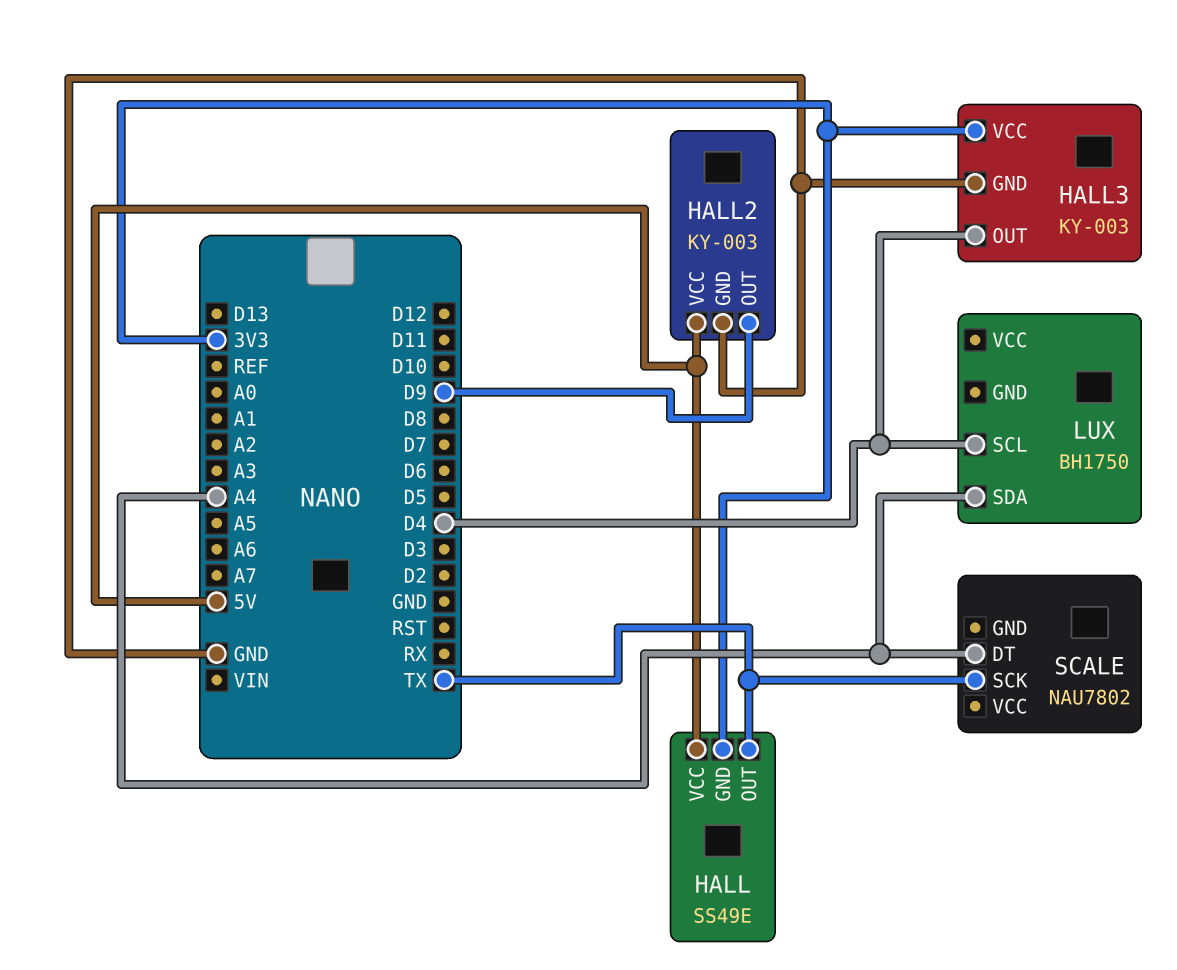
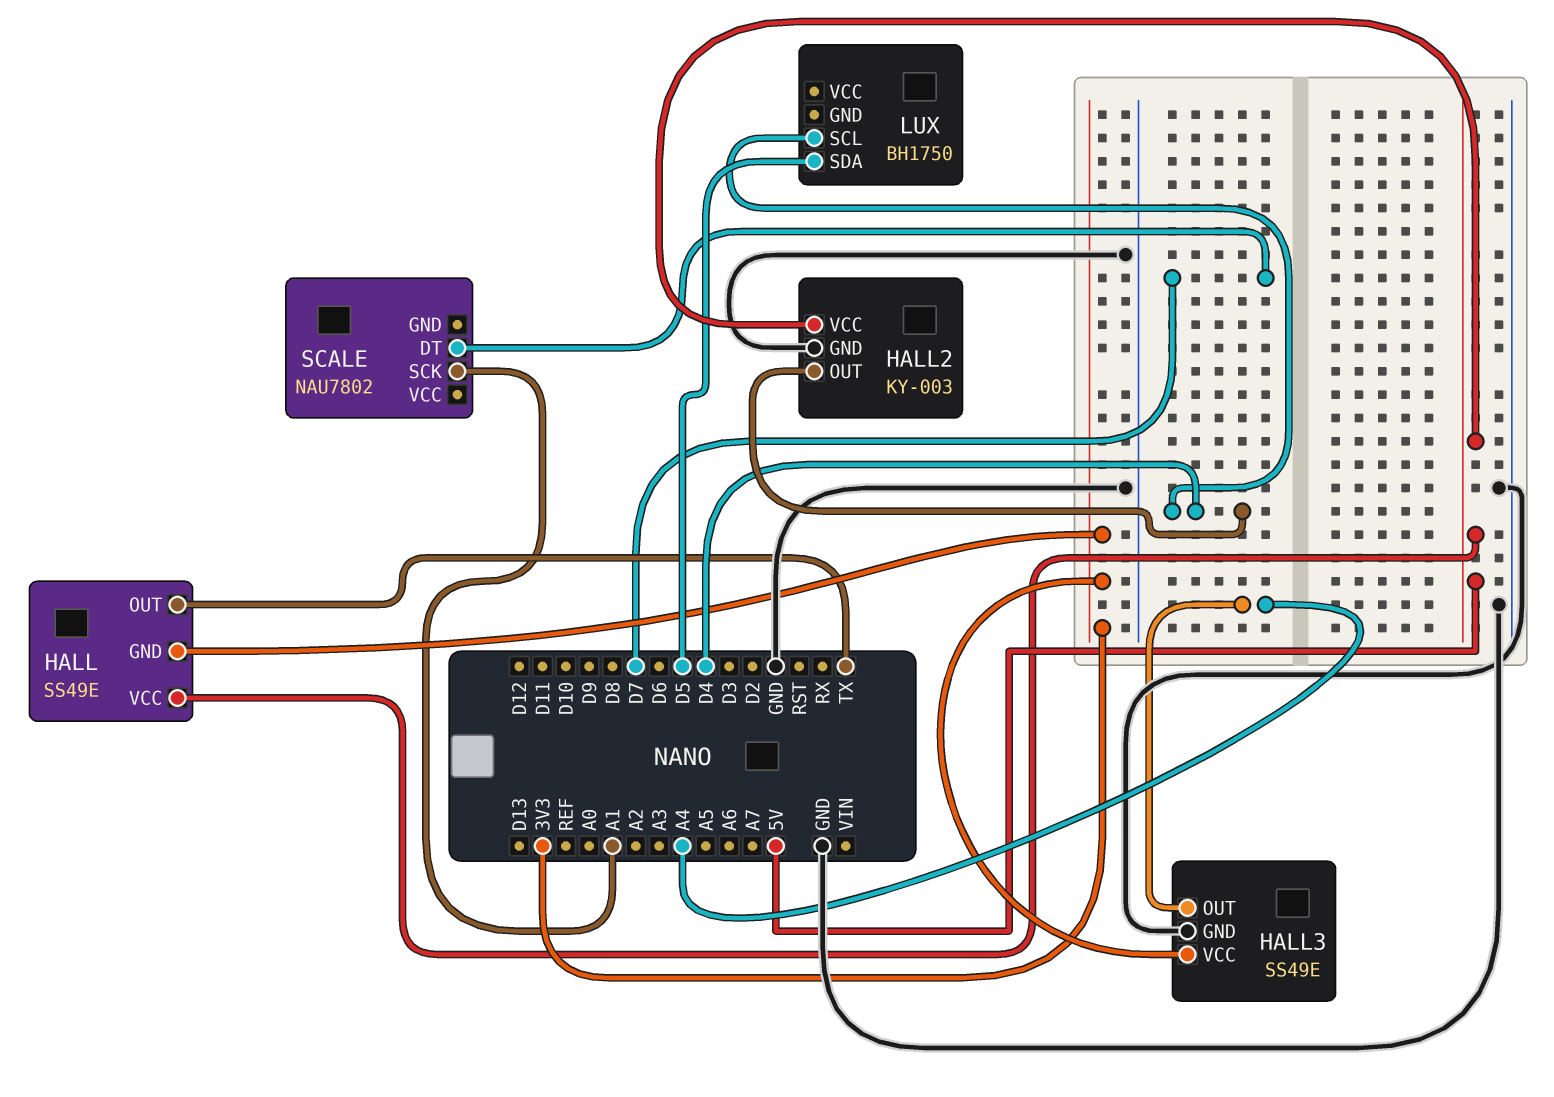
HALL2 pin OUT: D9 -> D4
HALL3: KY-003 -> SS49E
HALL3 pin OUT: D4 -> A4
LUX pin SDA: A4 -> D5
SCALE pin DT: A4 -> D7
SCALE pin SCK: TX -> A1

